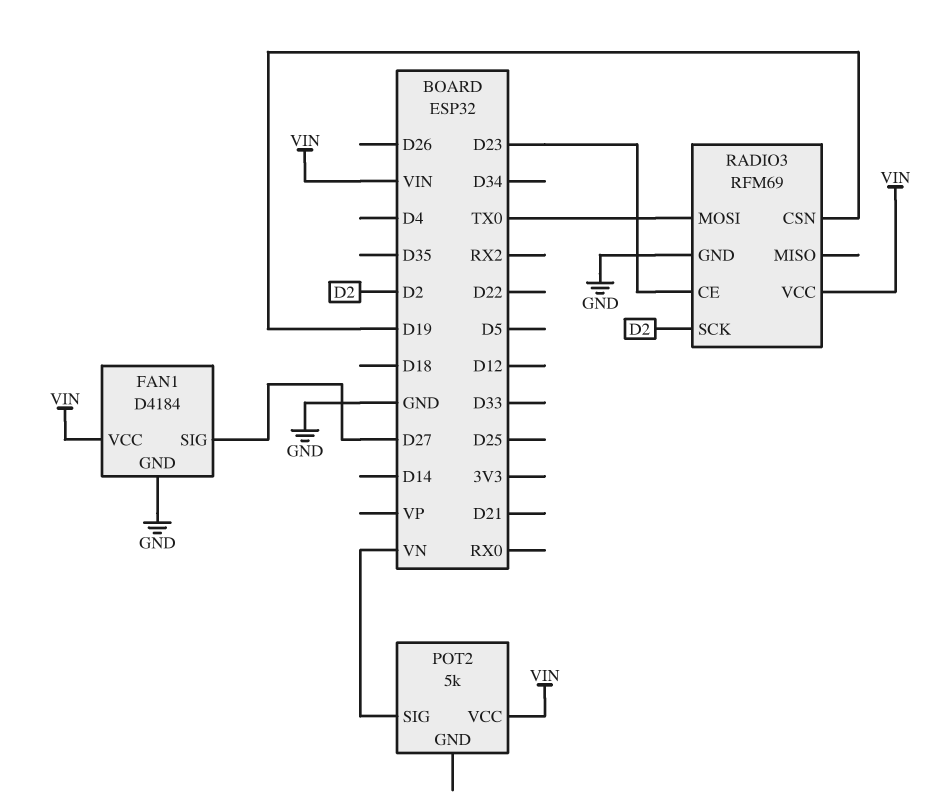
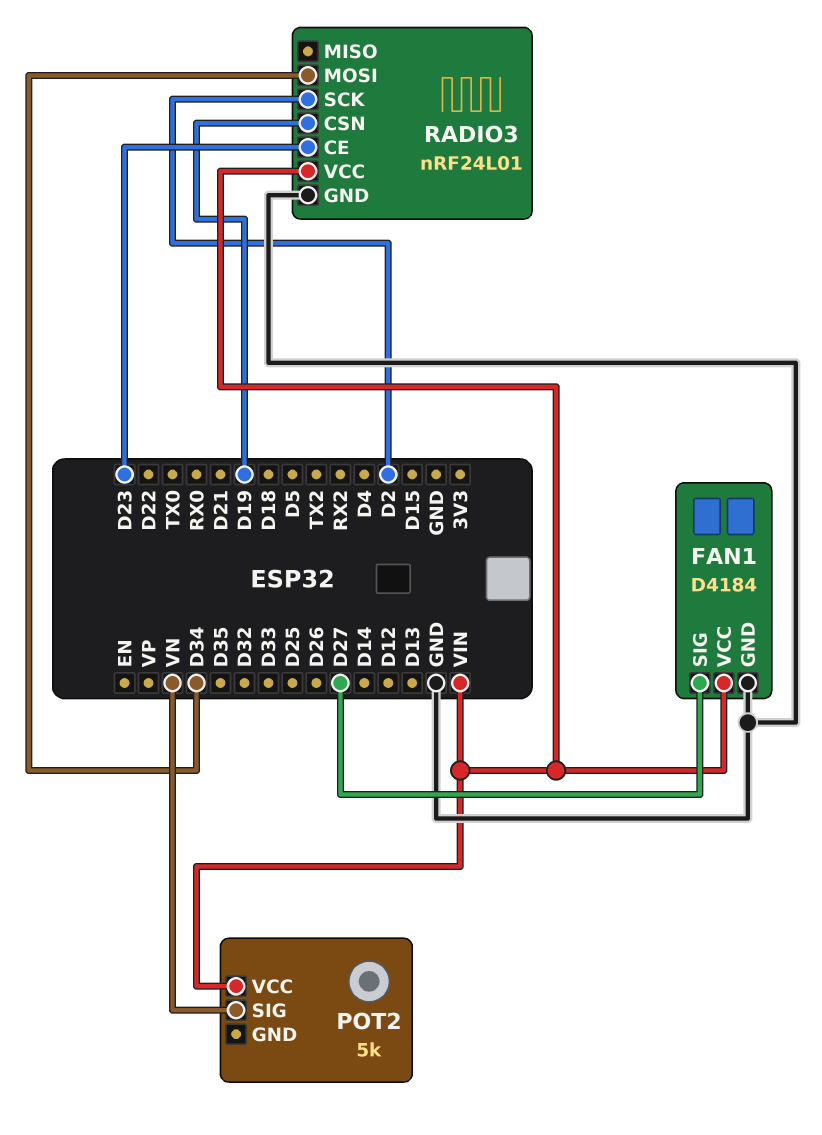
RADIO3: RFM69 -> nRF24L01
RADIO3 pin MOSI: TX0 -> D34

